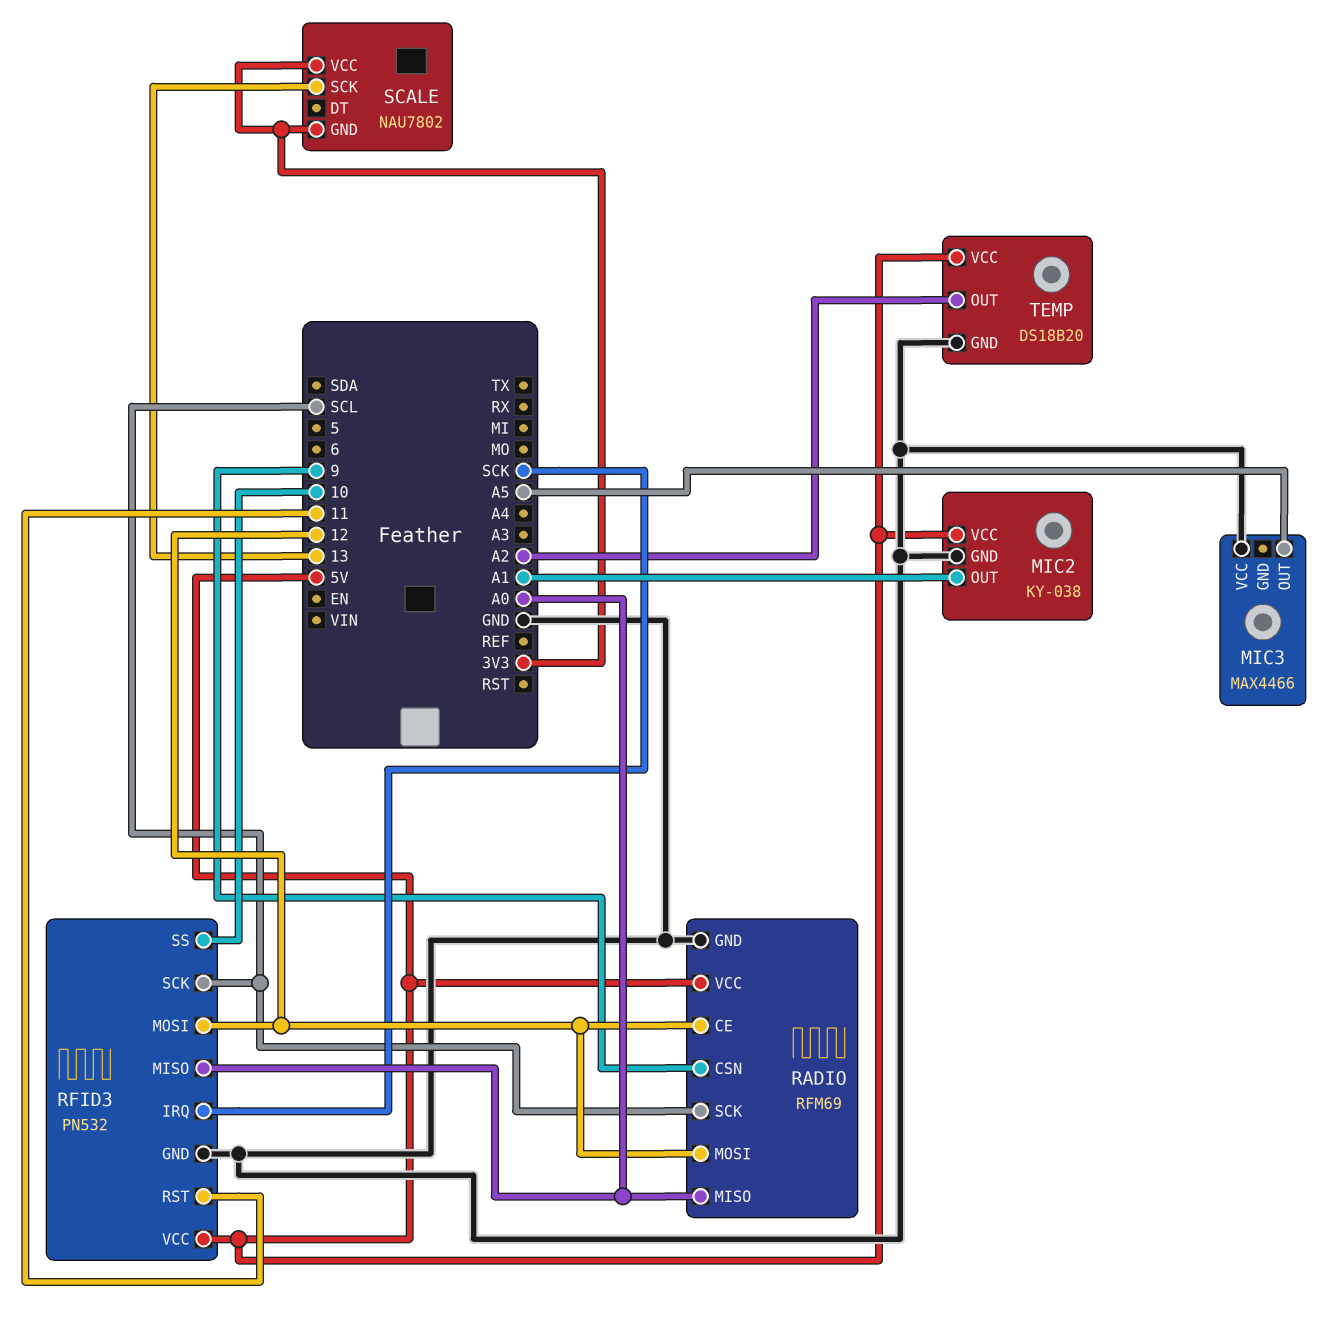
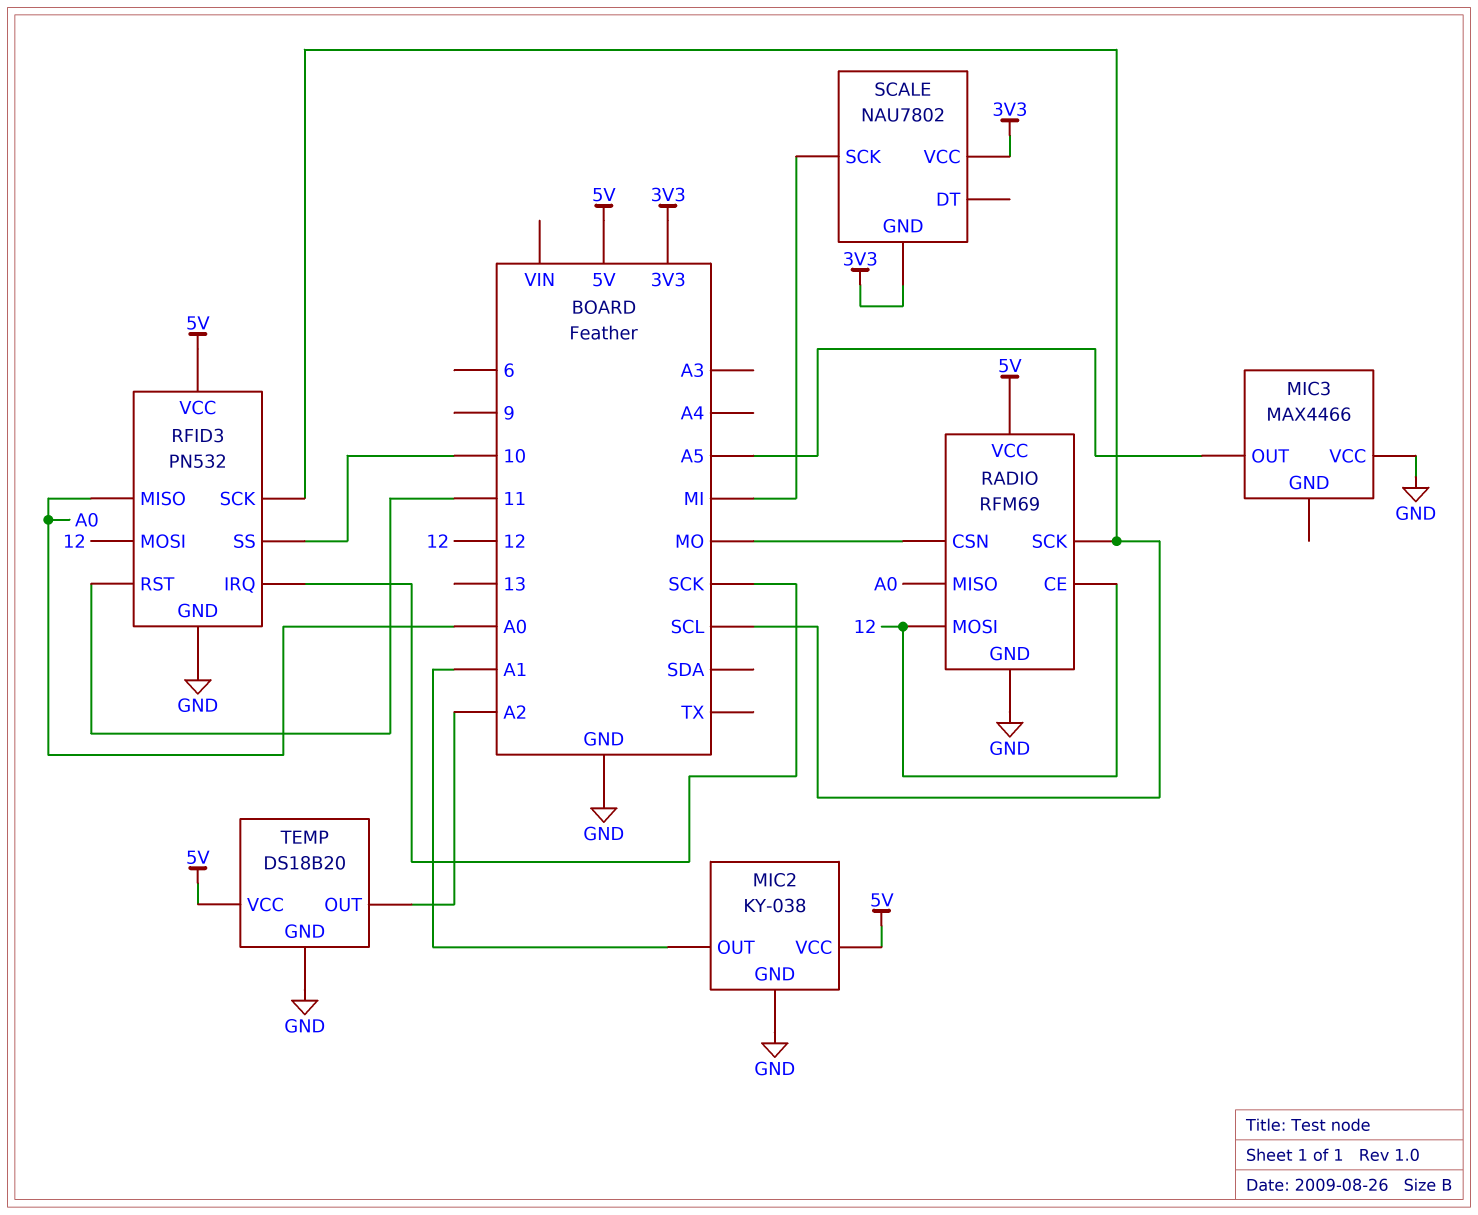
RADIO pin CSN: 9 -> MO
SCALE pin SCK: 13 -> MI

